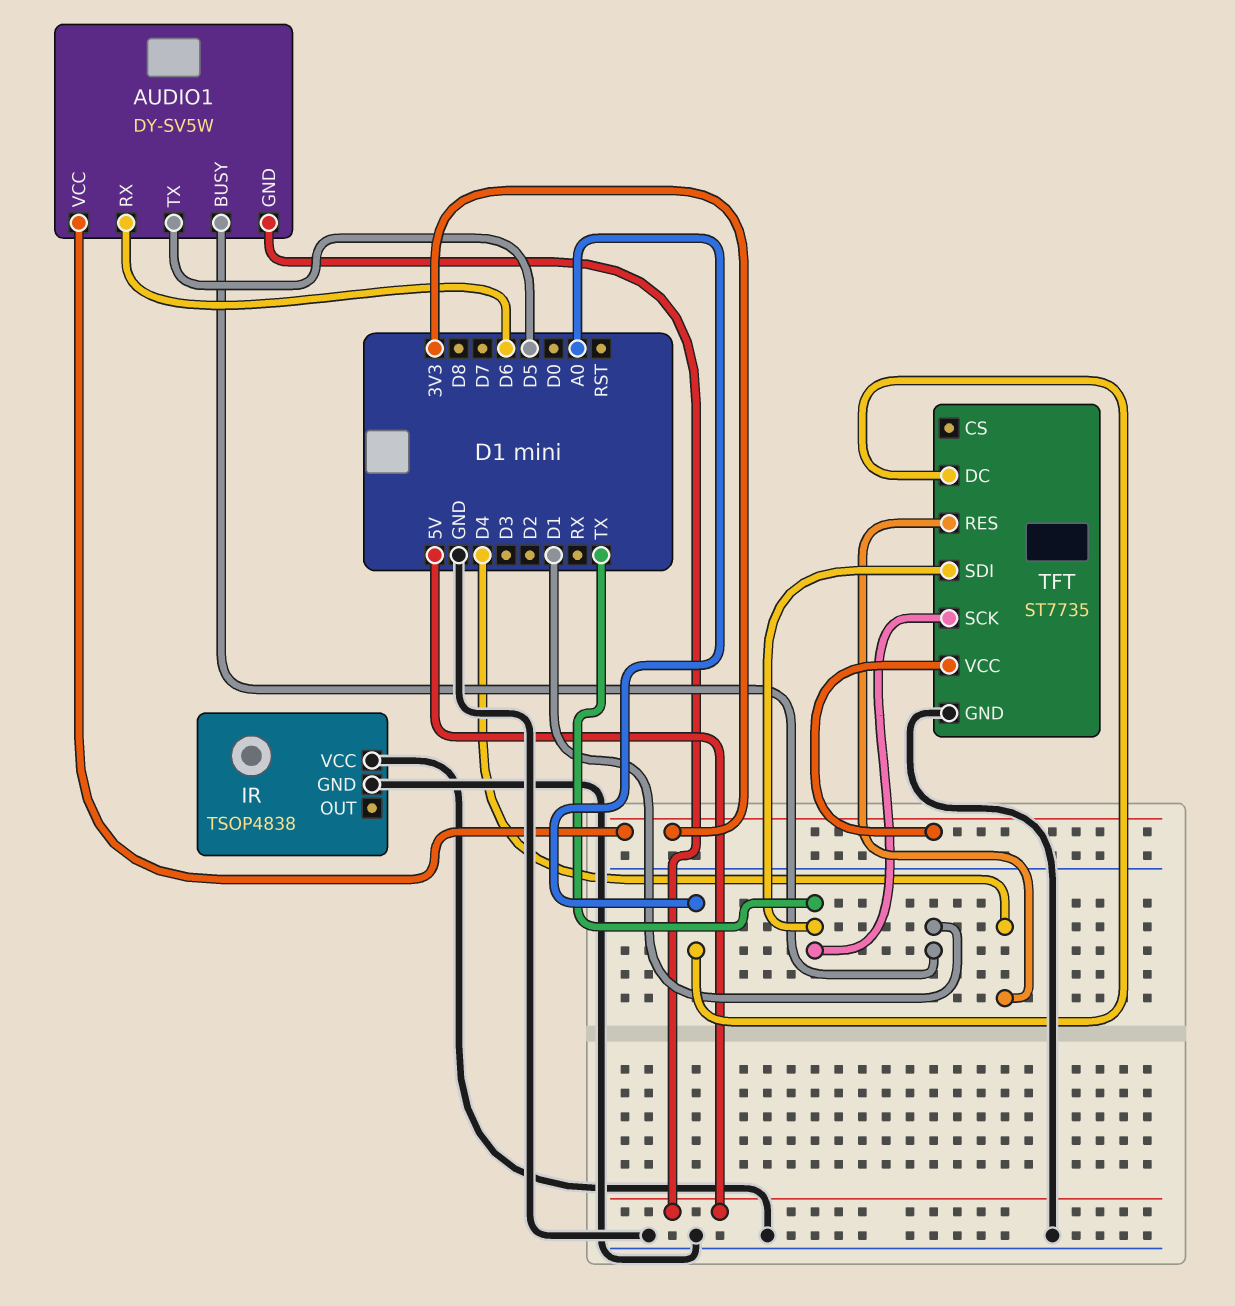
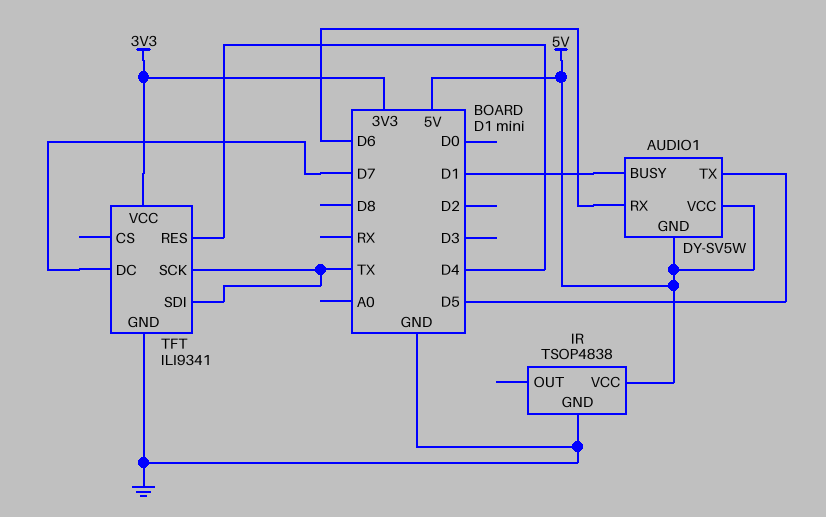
AUDIO1 pin VCC: 3V3 -> 5V
IR pin VCC: GND -> 5V
TFT: ST7735 -> ILI9341
TFT pin DC: A0 -> D7

